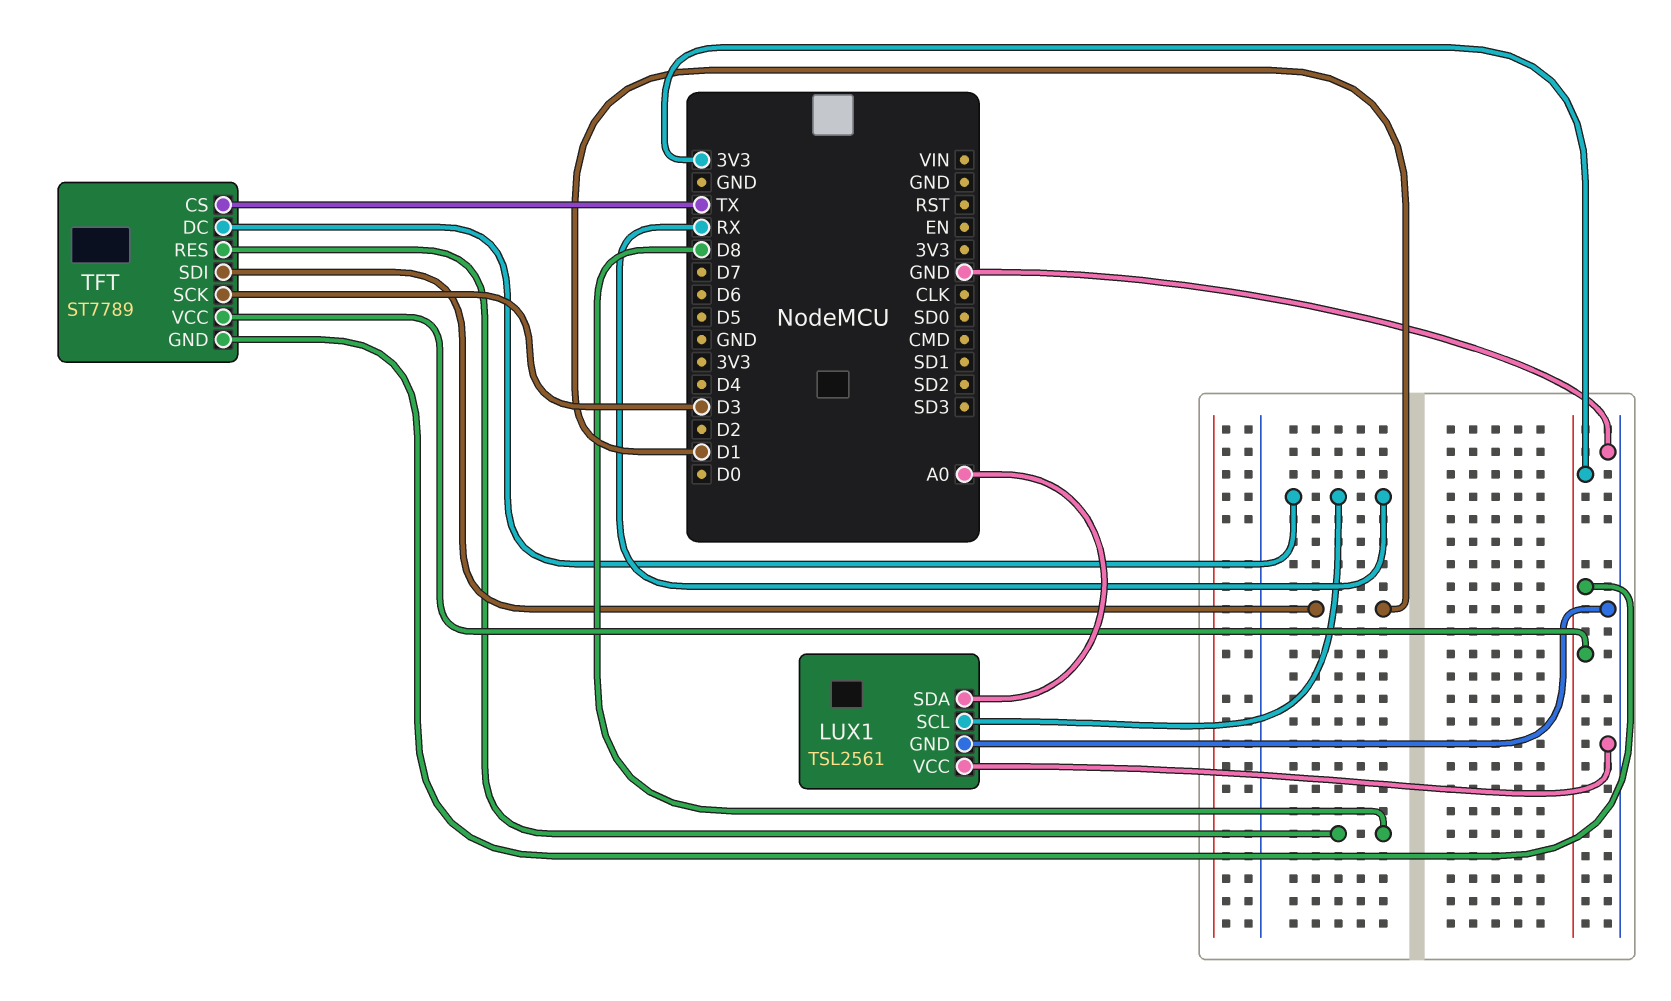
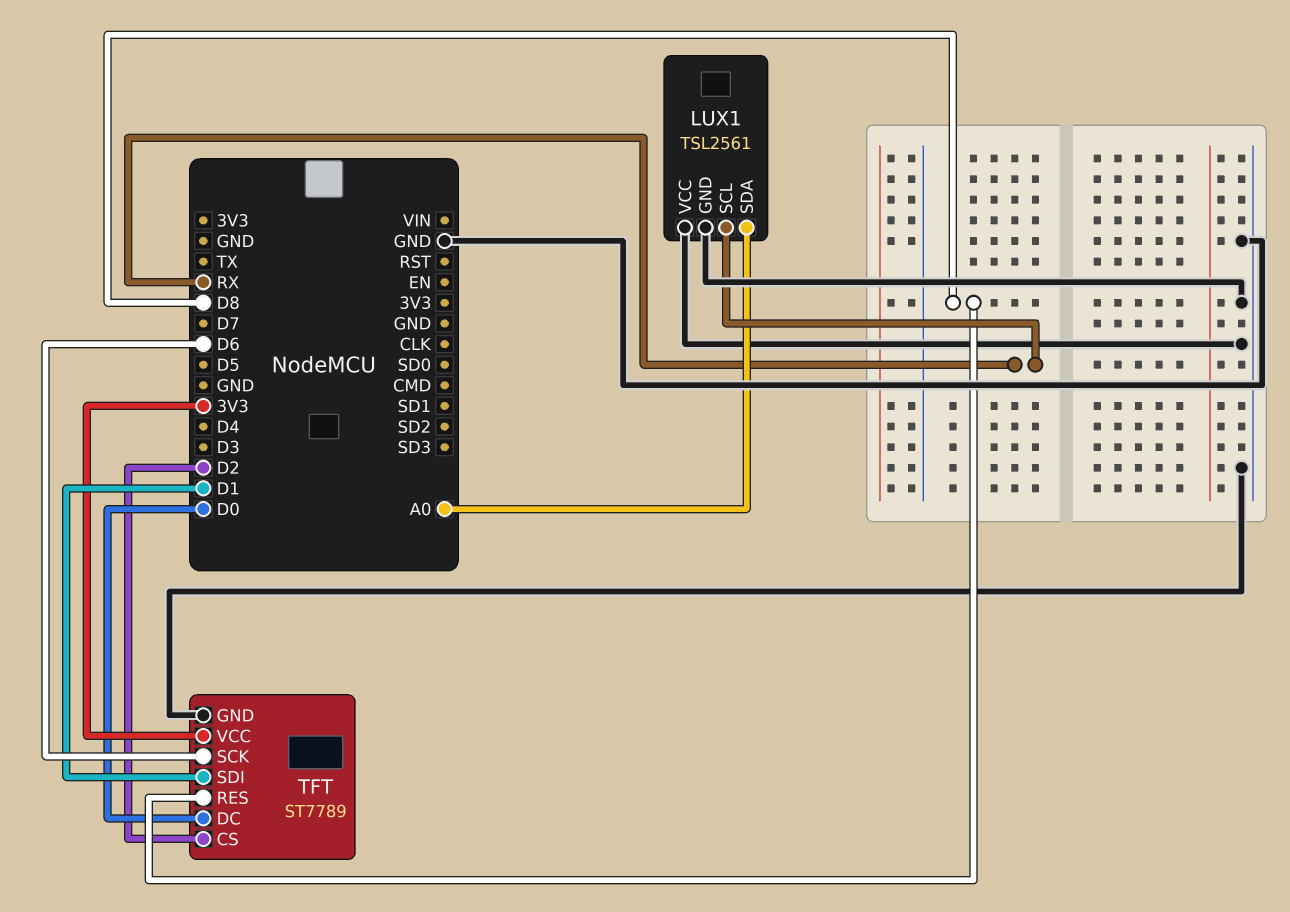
TFT pin CS: TX -> D2
TFT pin DC: RX -> D0
TFT pin GND: 3V3 -> GND
TFT pin SCK: D3 -> D6

